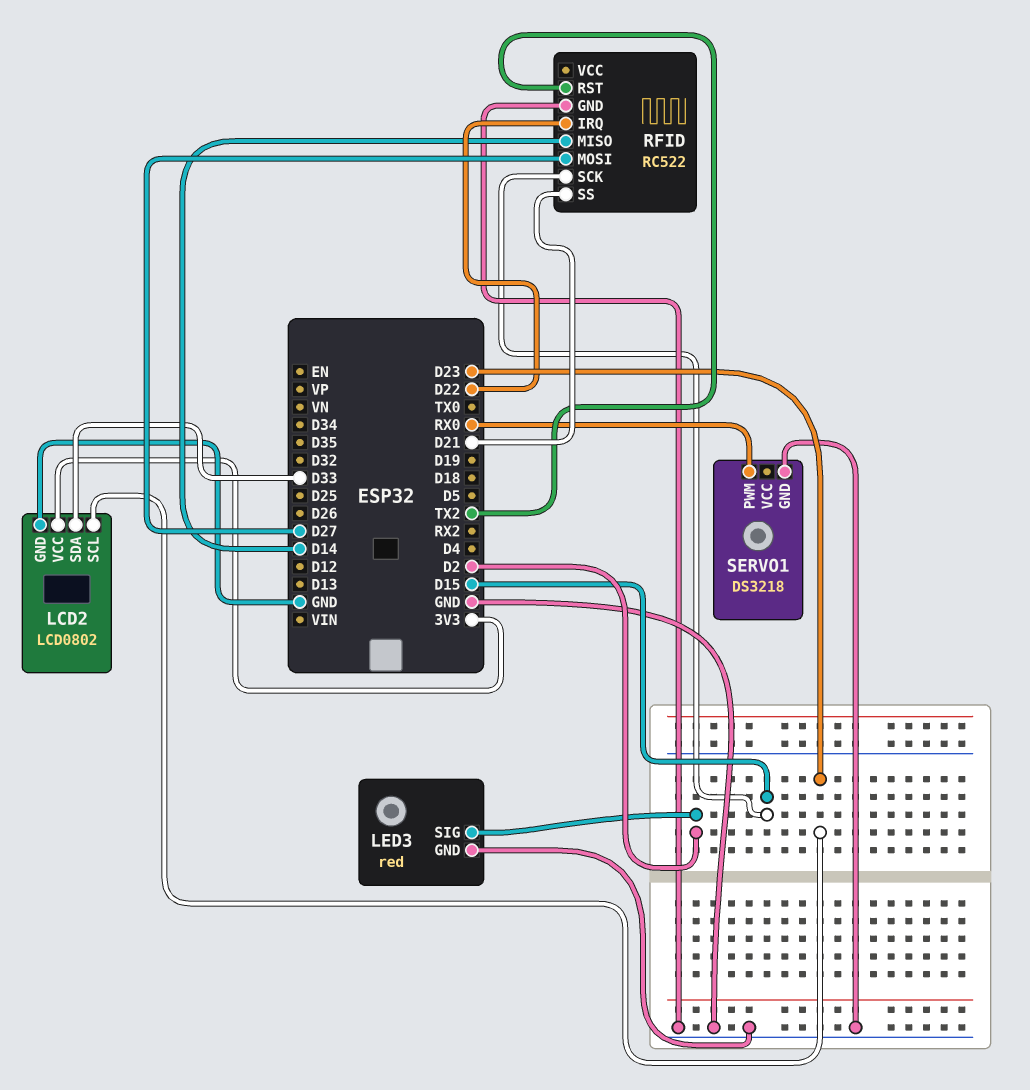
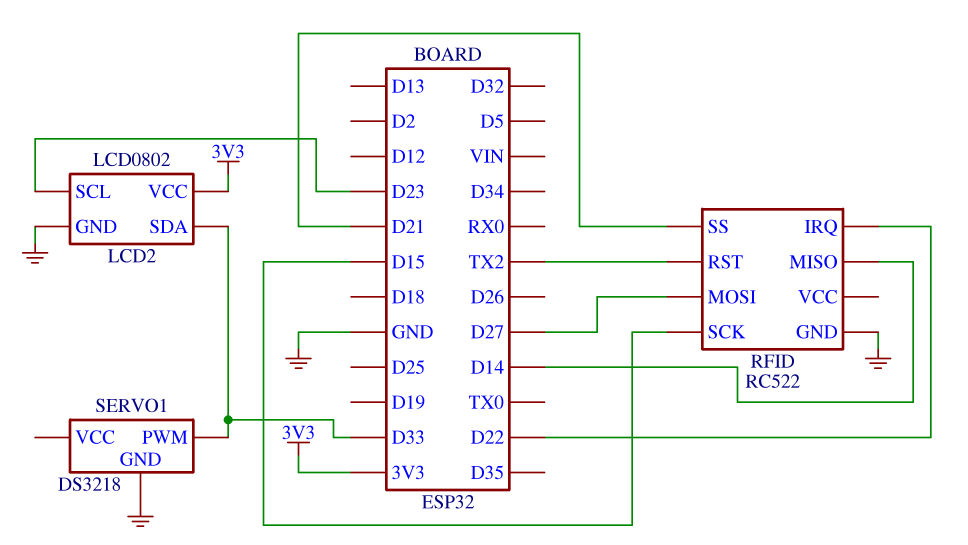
LED3: red -> none
LED3 pin GND: GND -> none
LED3 pin SIG: D2 -> none
SERVO1 pin PWM: RX0 -> D33

